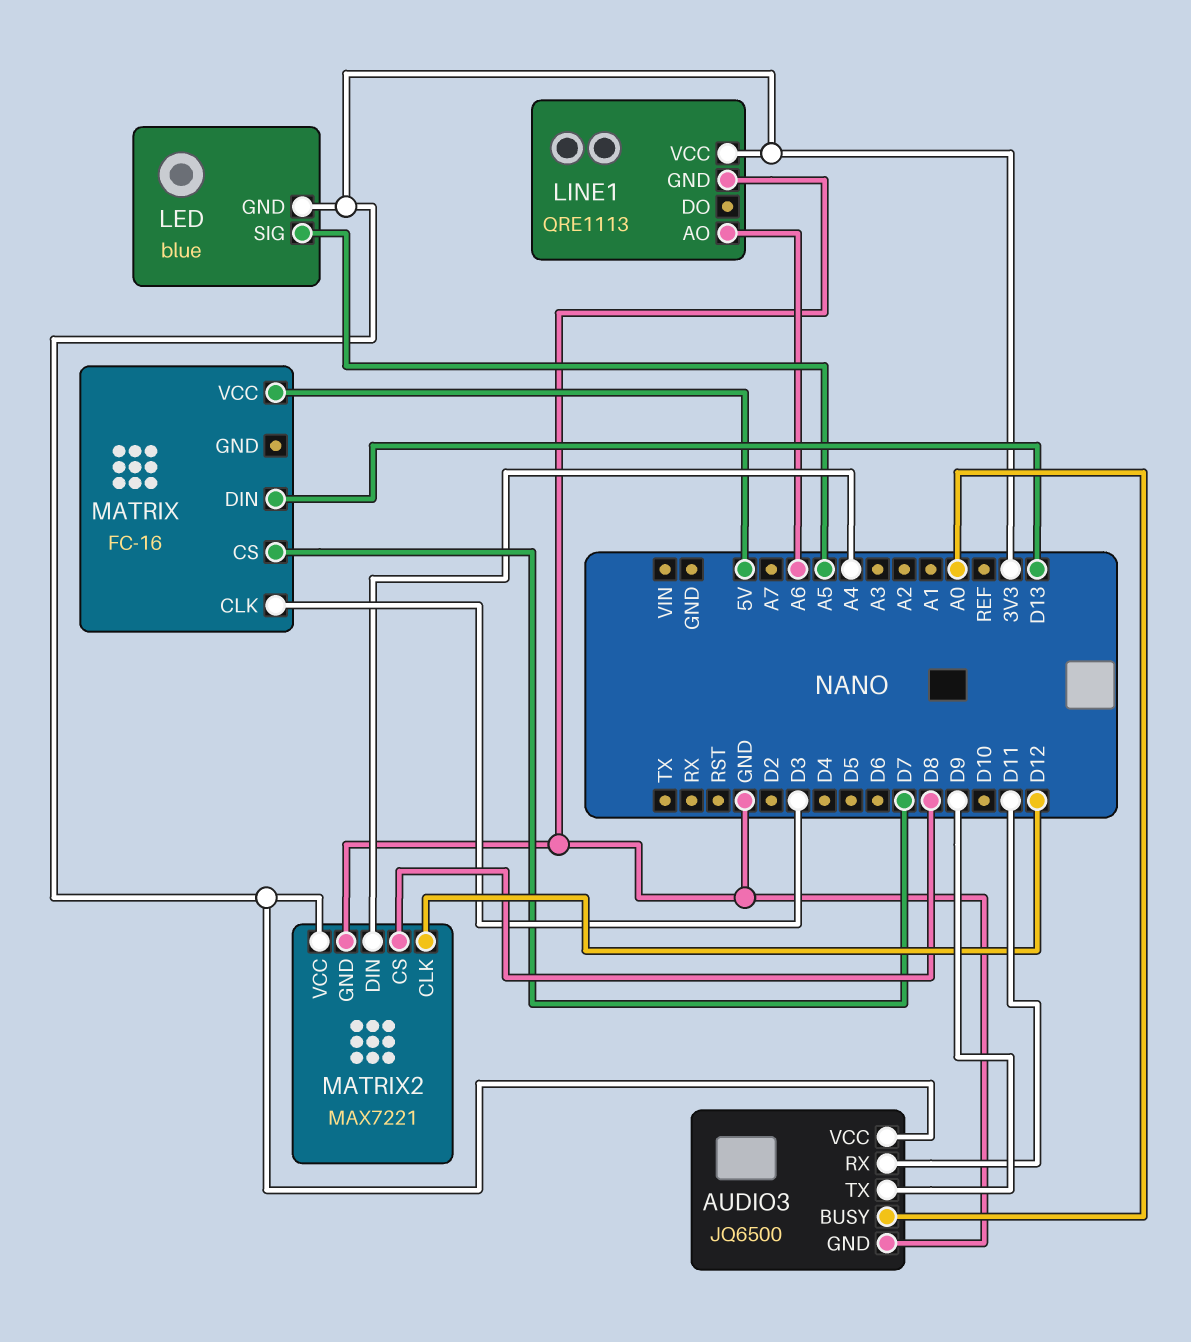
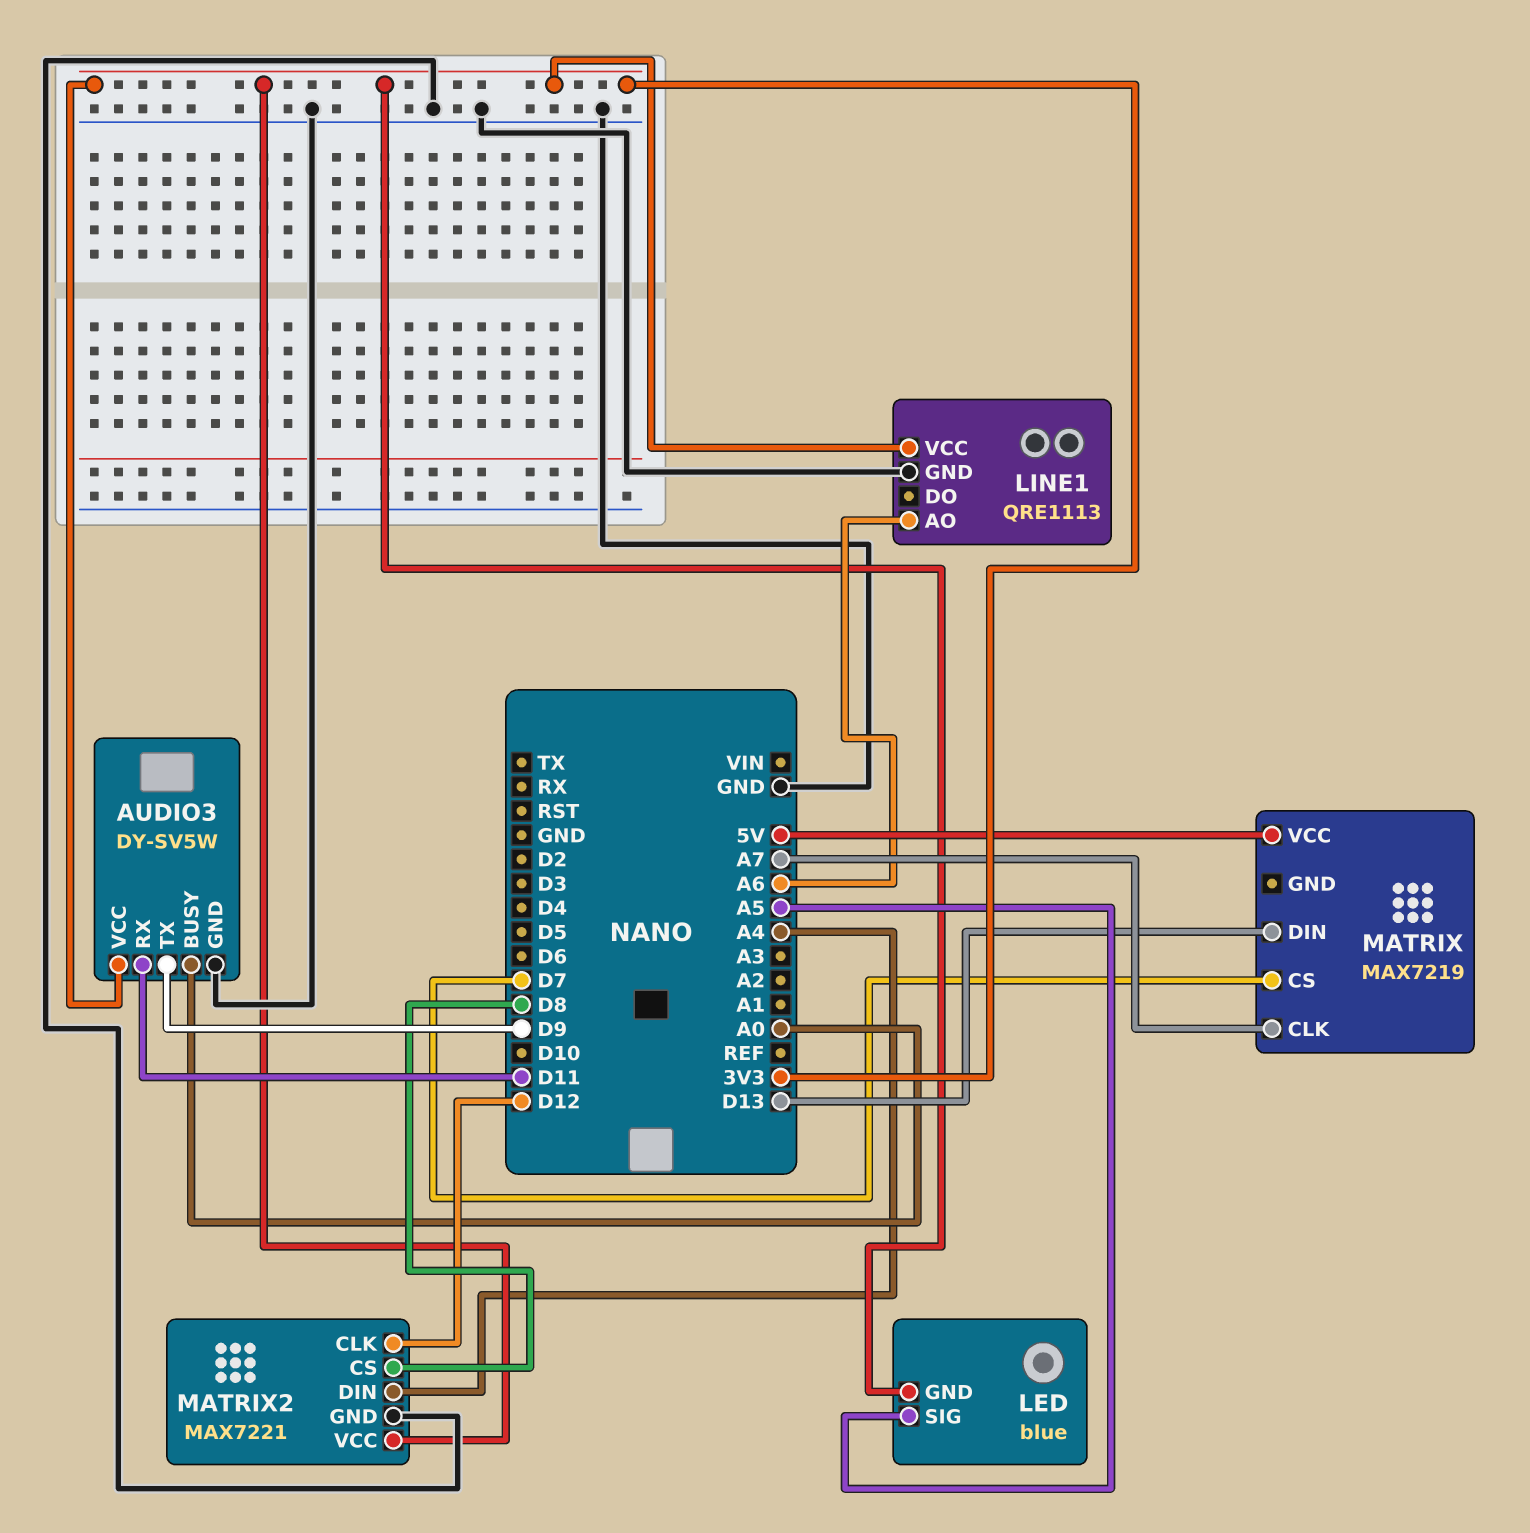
AUDIO3: JQ6500 -> DY-SV5W
MATRIX: FC-16 -> MAX7219
MATRIX pin CLK: D3 -> A7

